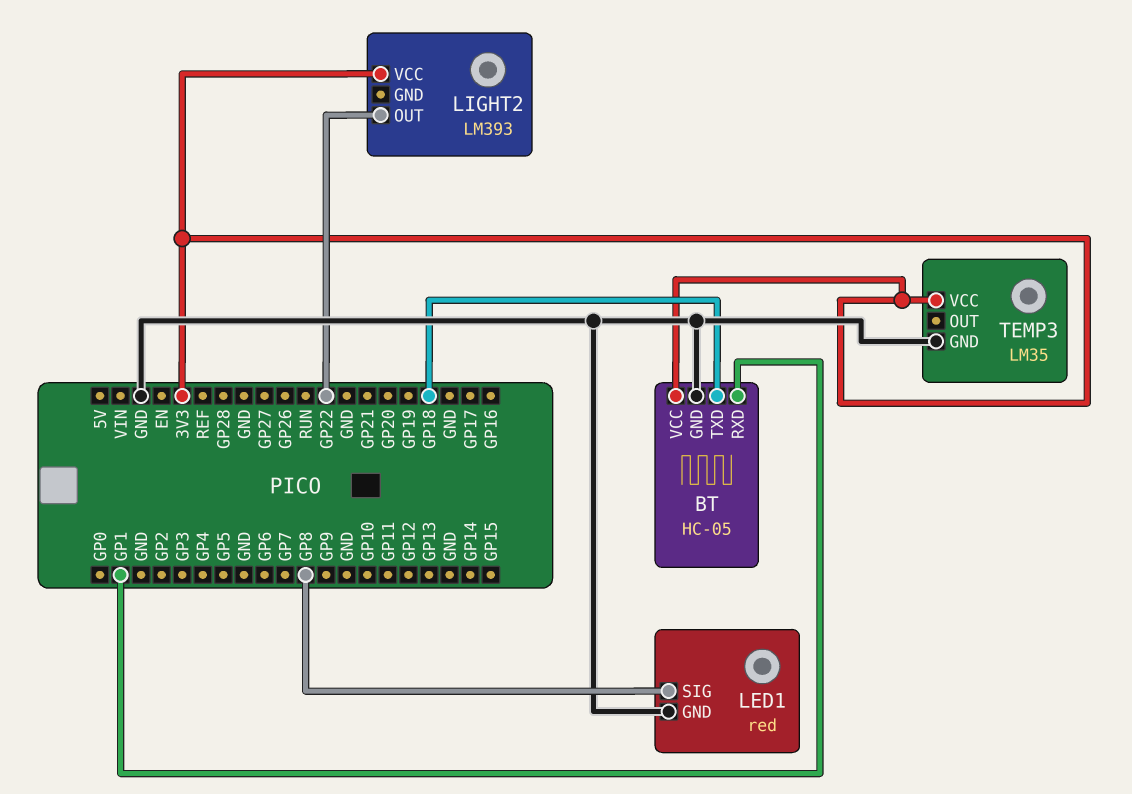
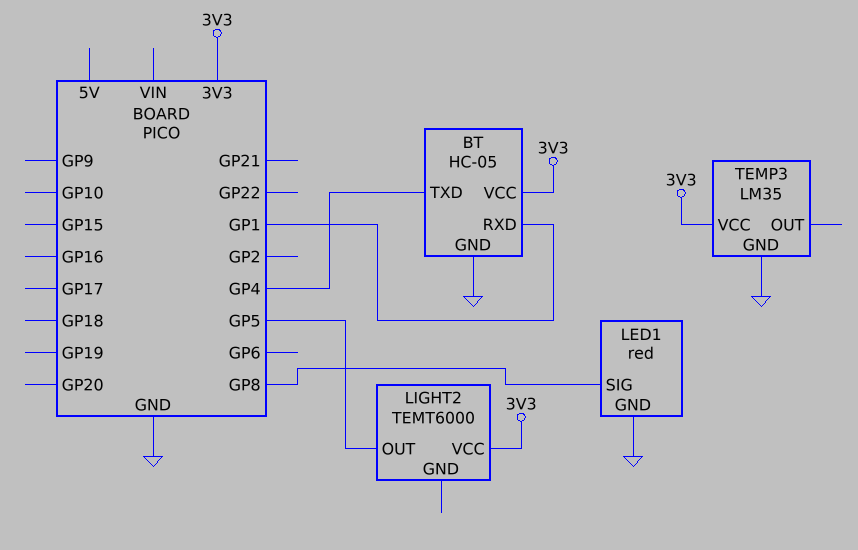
BT pin TXD: GP18 -> GP4
LIGHT2: LM393 -> TEMT6000
LIGHT2 pin OUT: GP22 -> GP5

